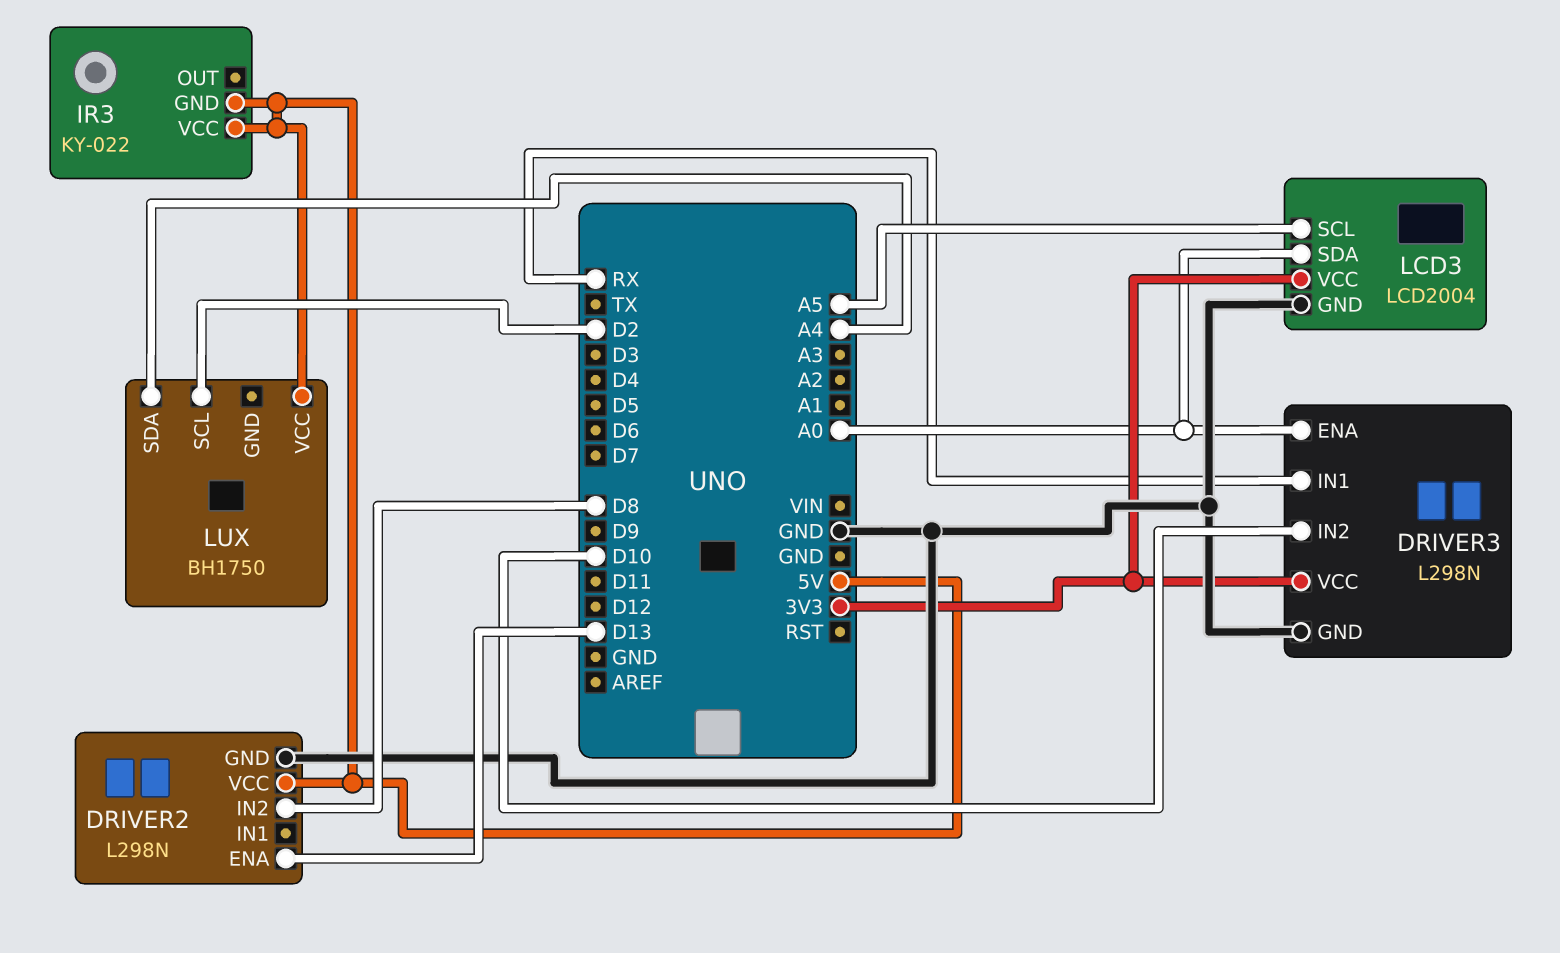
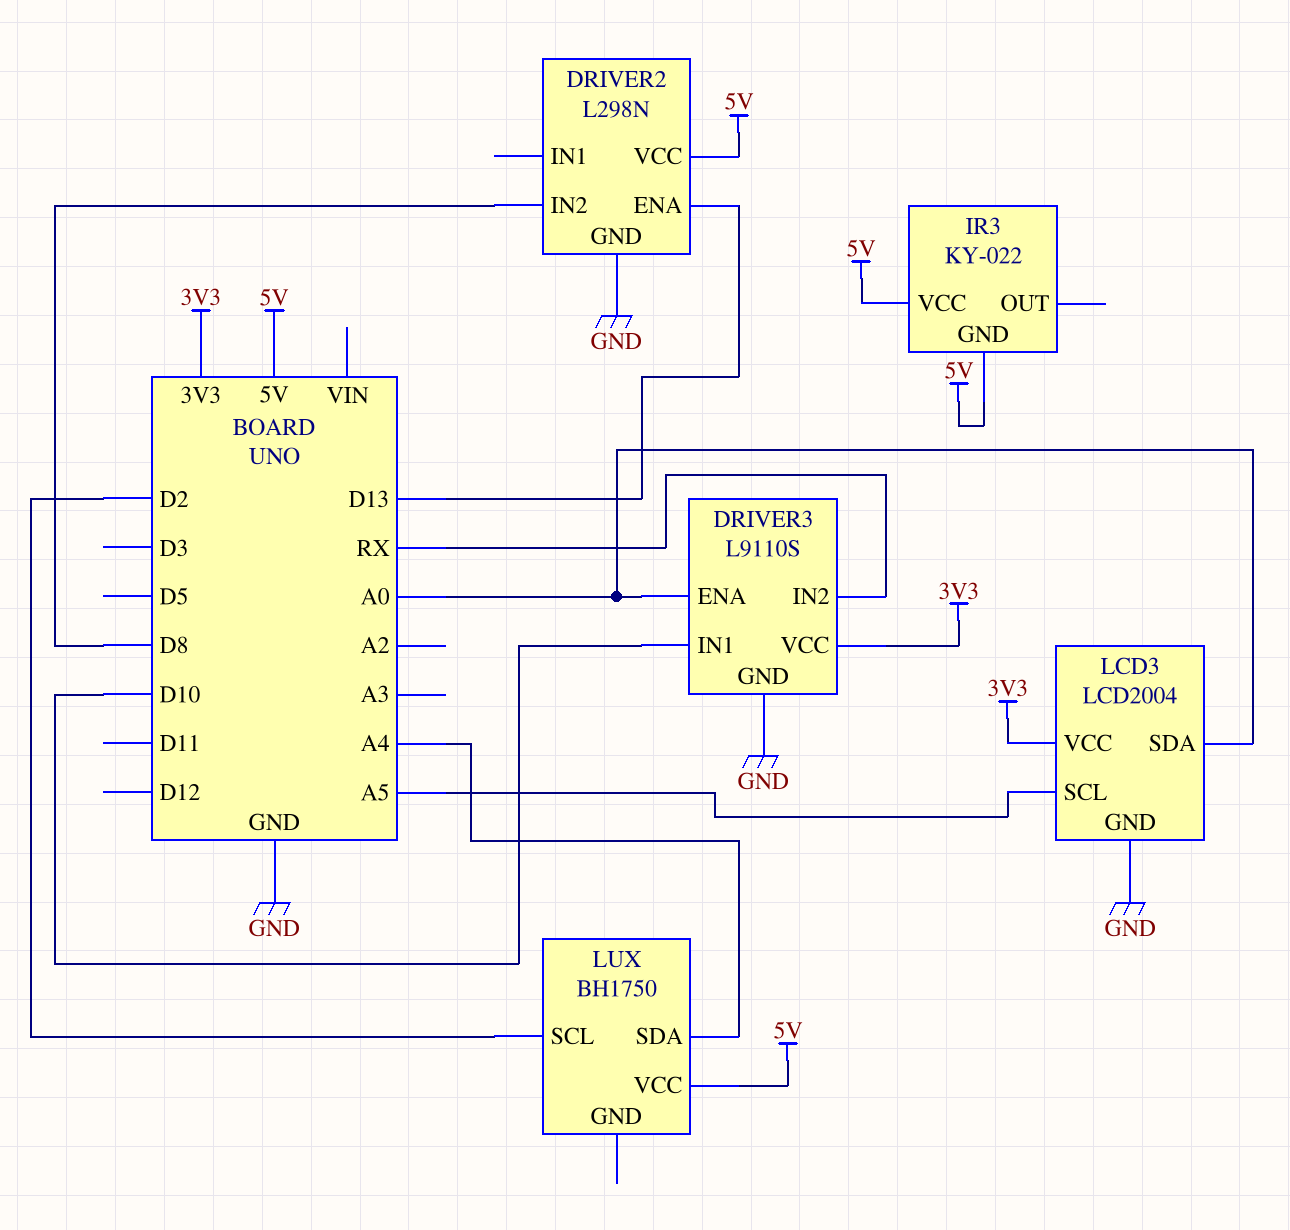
DRIVER3: L298N -> L9110S
DRIVER3 pin IN1: RX -> D10
DRIVER3 pin IN2: D10 -> RX

